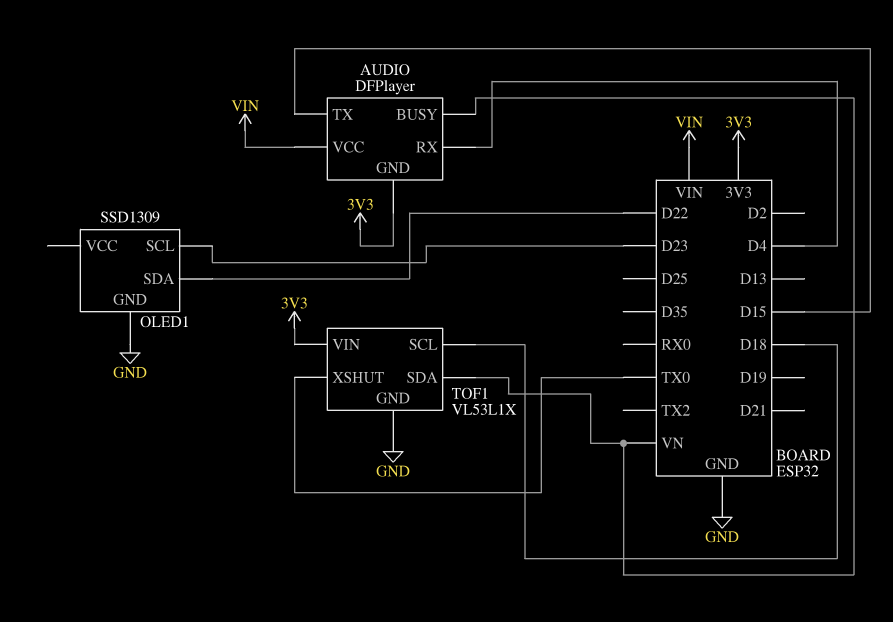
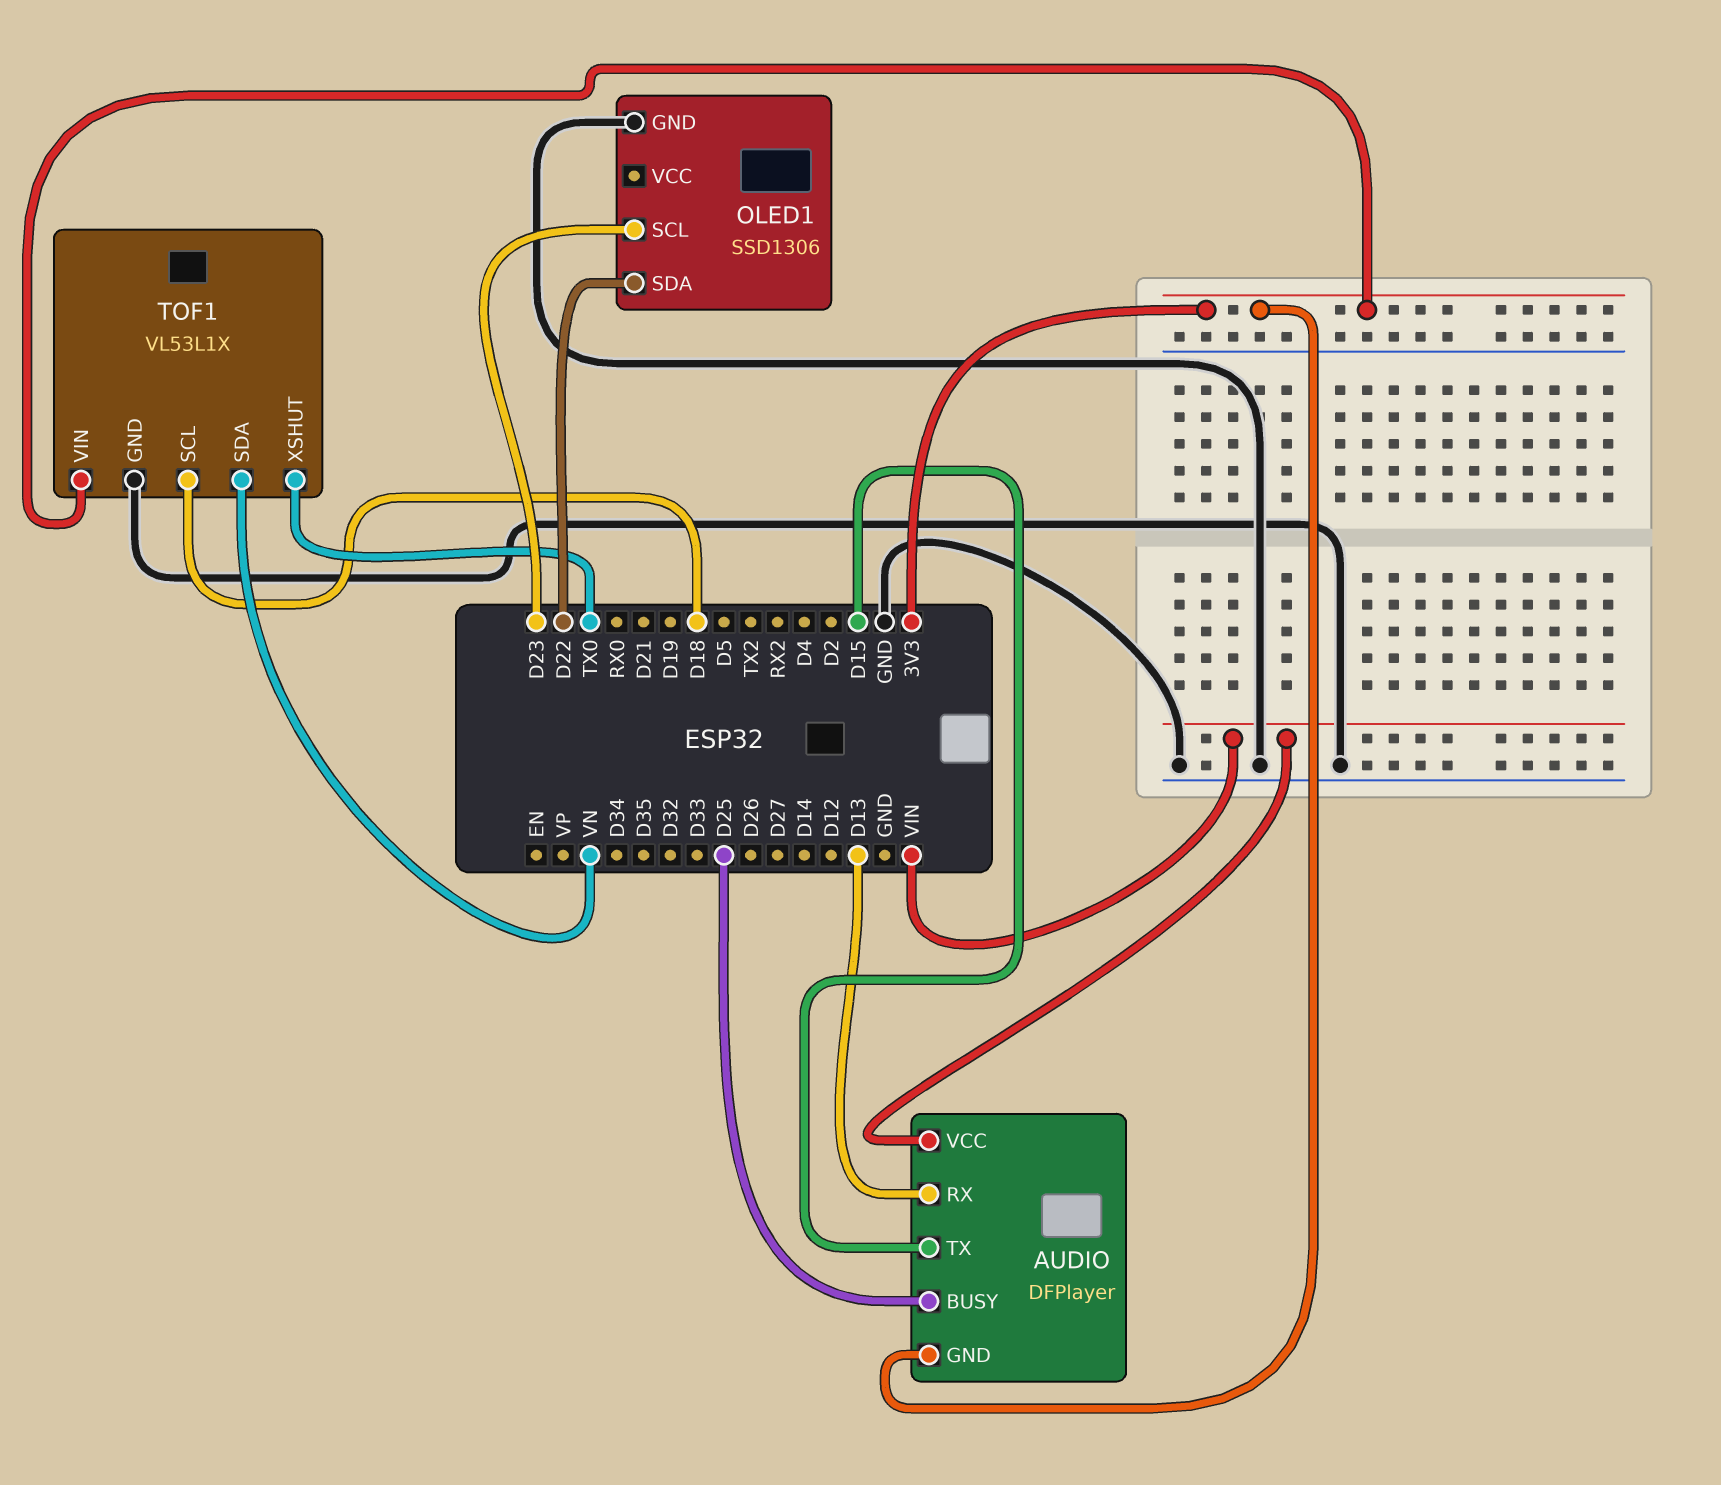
AUDIO pin BUSY: VN -> D25
AUDIO pin RX: D4 -> D13
OLED1: SSD1309 -> SSD1306

